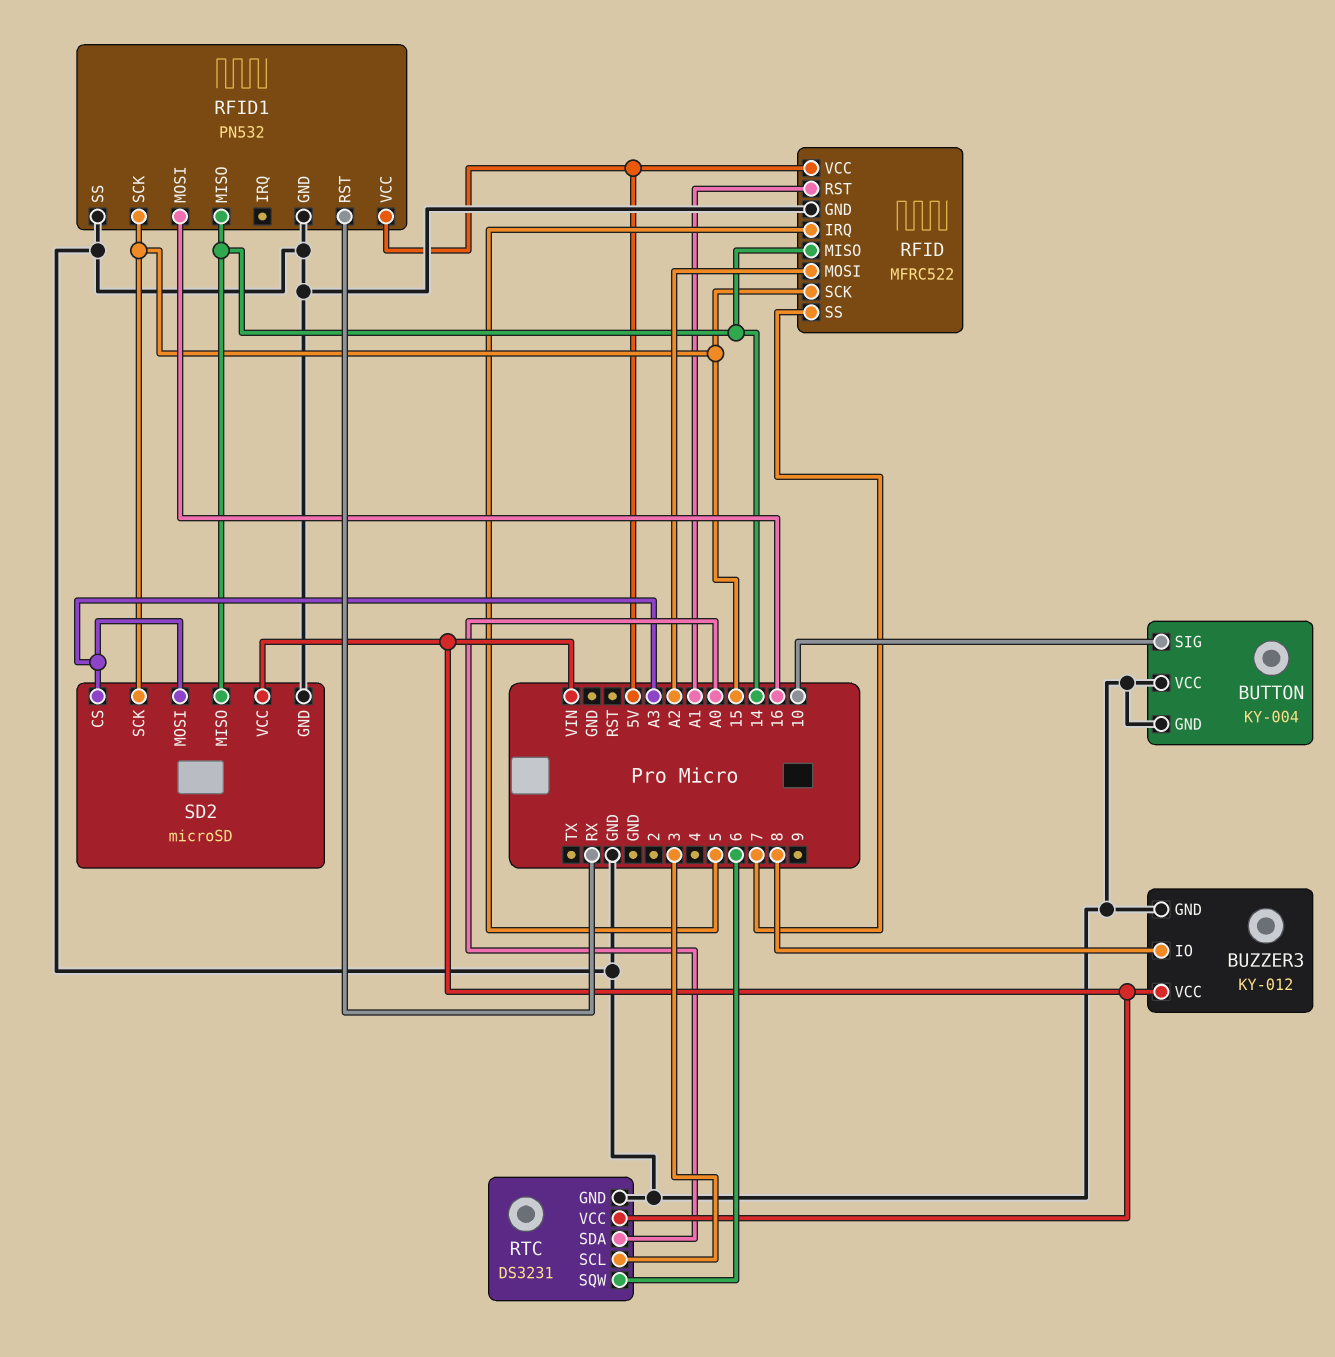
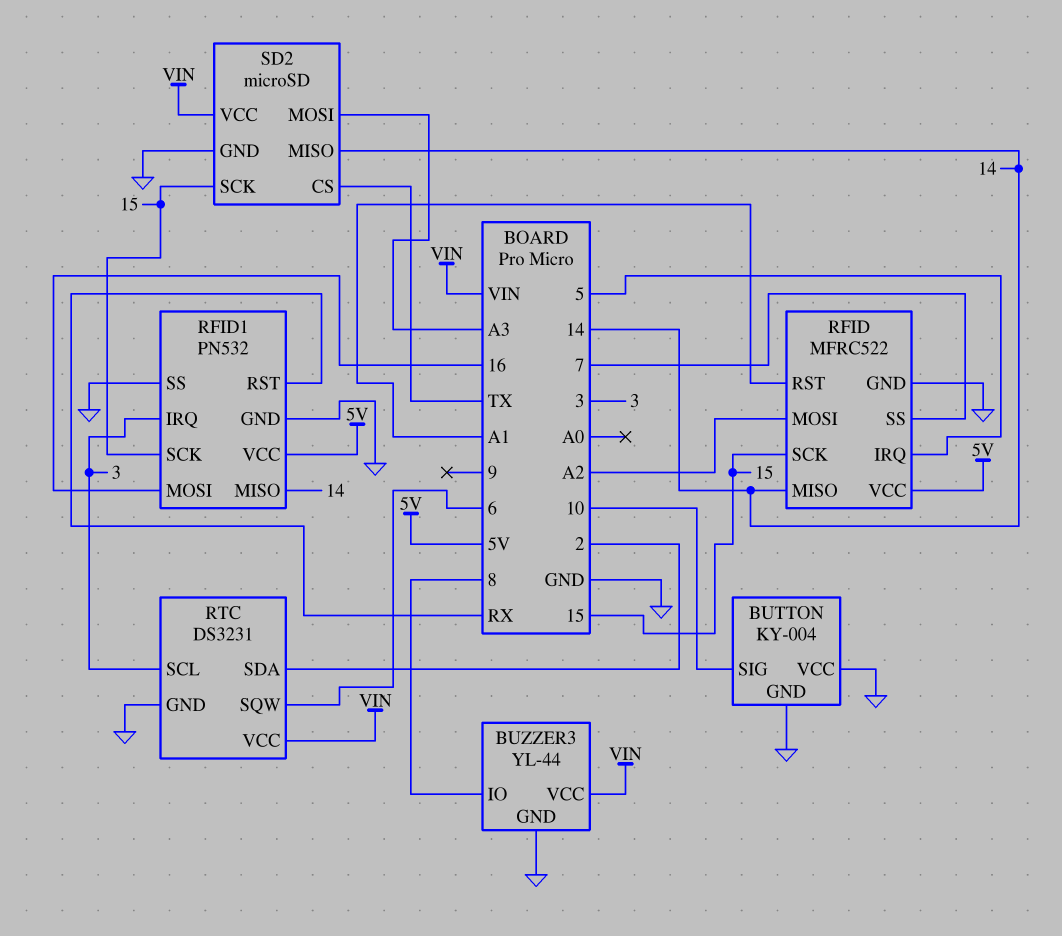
BUZZER3: KY-012 -> YL-44
RFID1 pin IRQ: none -> 3
RTC pin SDA: A0 -> 2
SD2 pin CS: A3 -> TX

